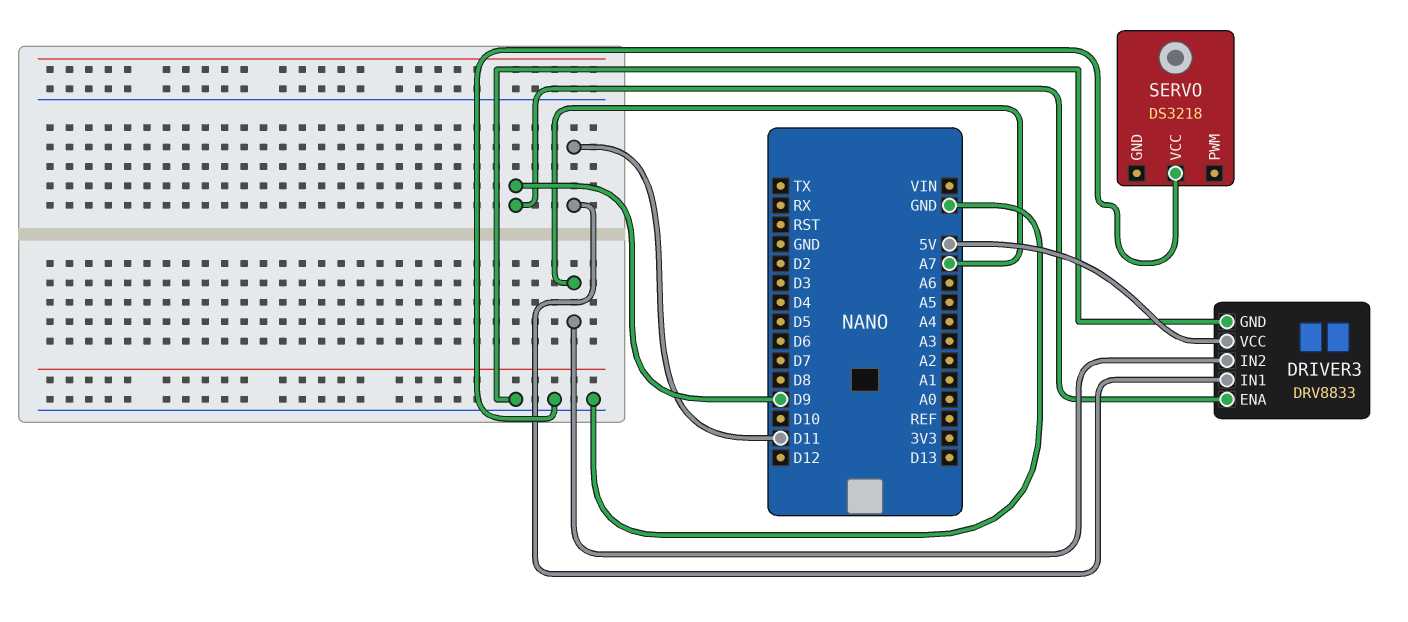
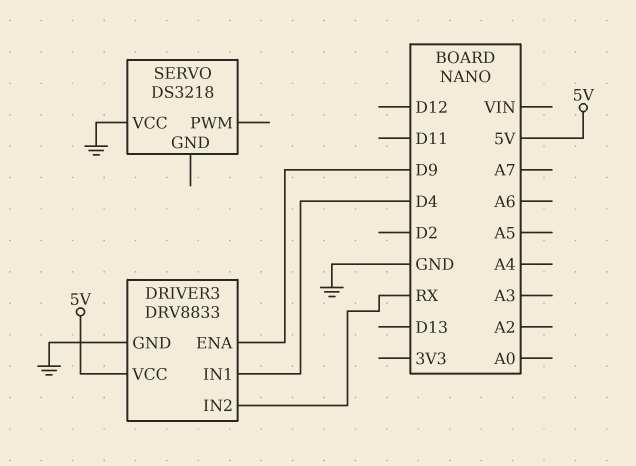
DRIVER3 pin IN1: D11 -> D4
DRIVER3 pin IN2: A7 -> RX

